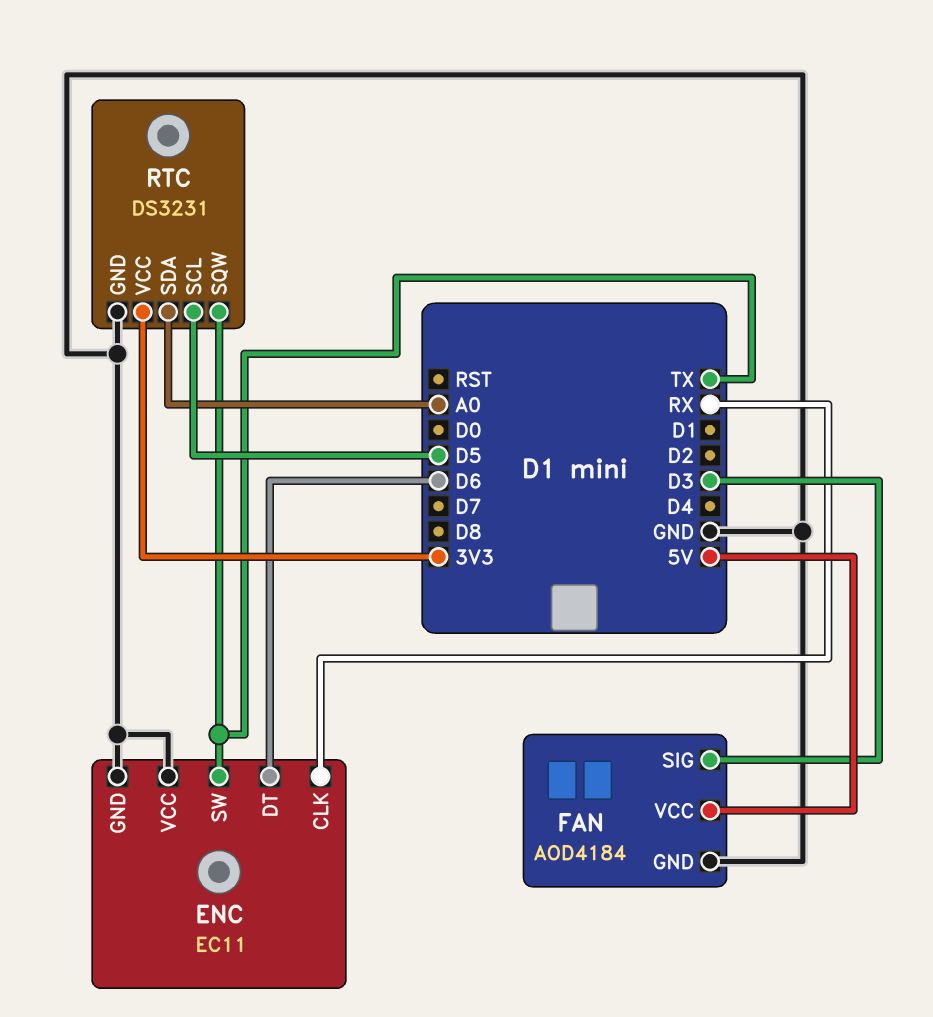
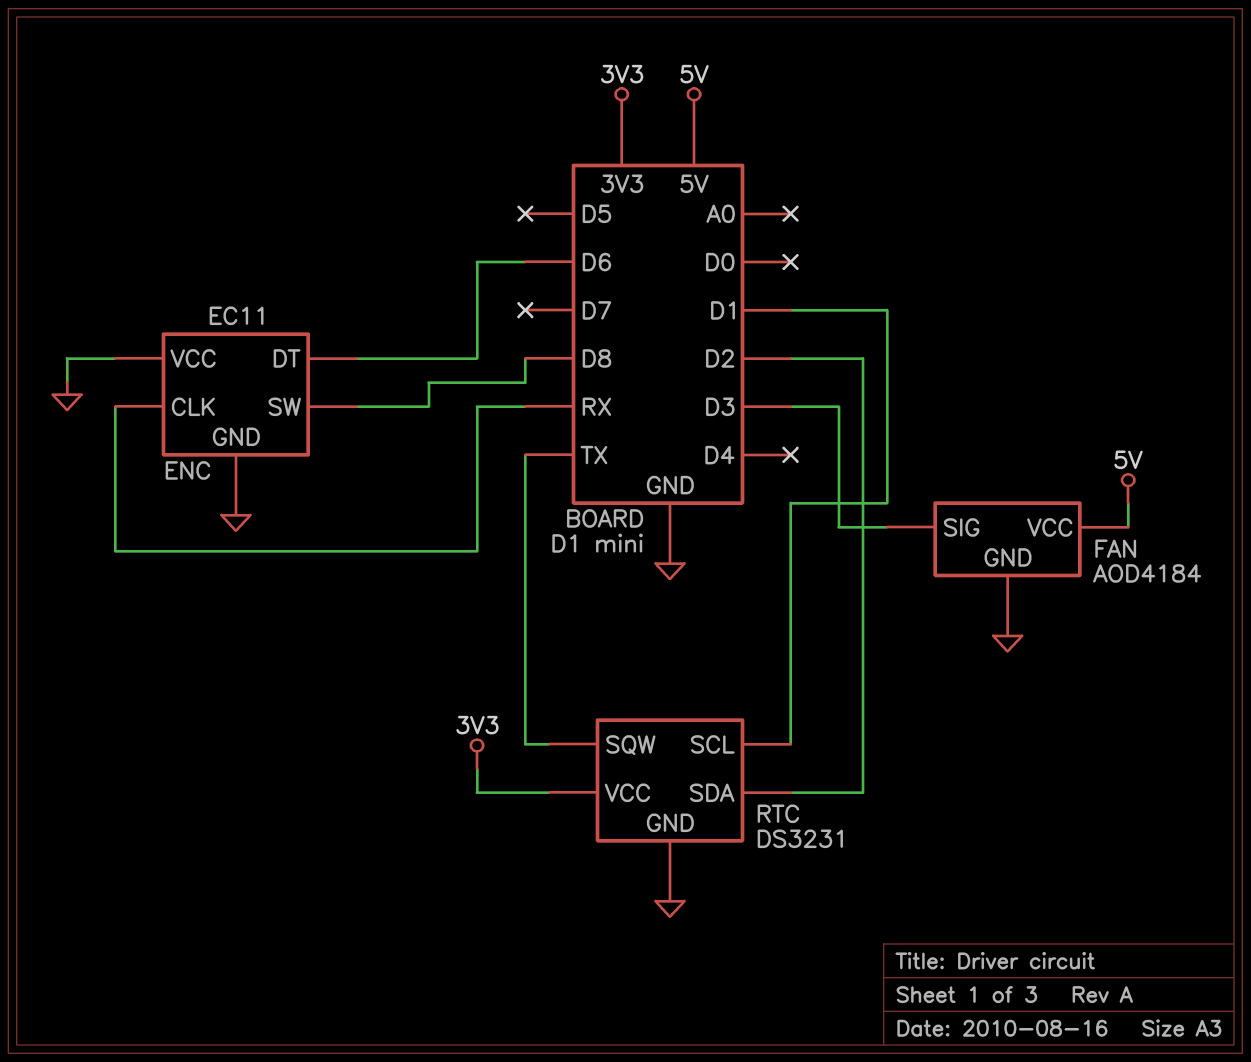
ENC pin SW: TX -> D8
RTC pin SCL: D5 -> D1
RTC pin SDA: A0 -> D2

